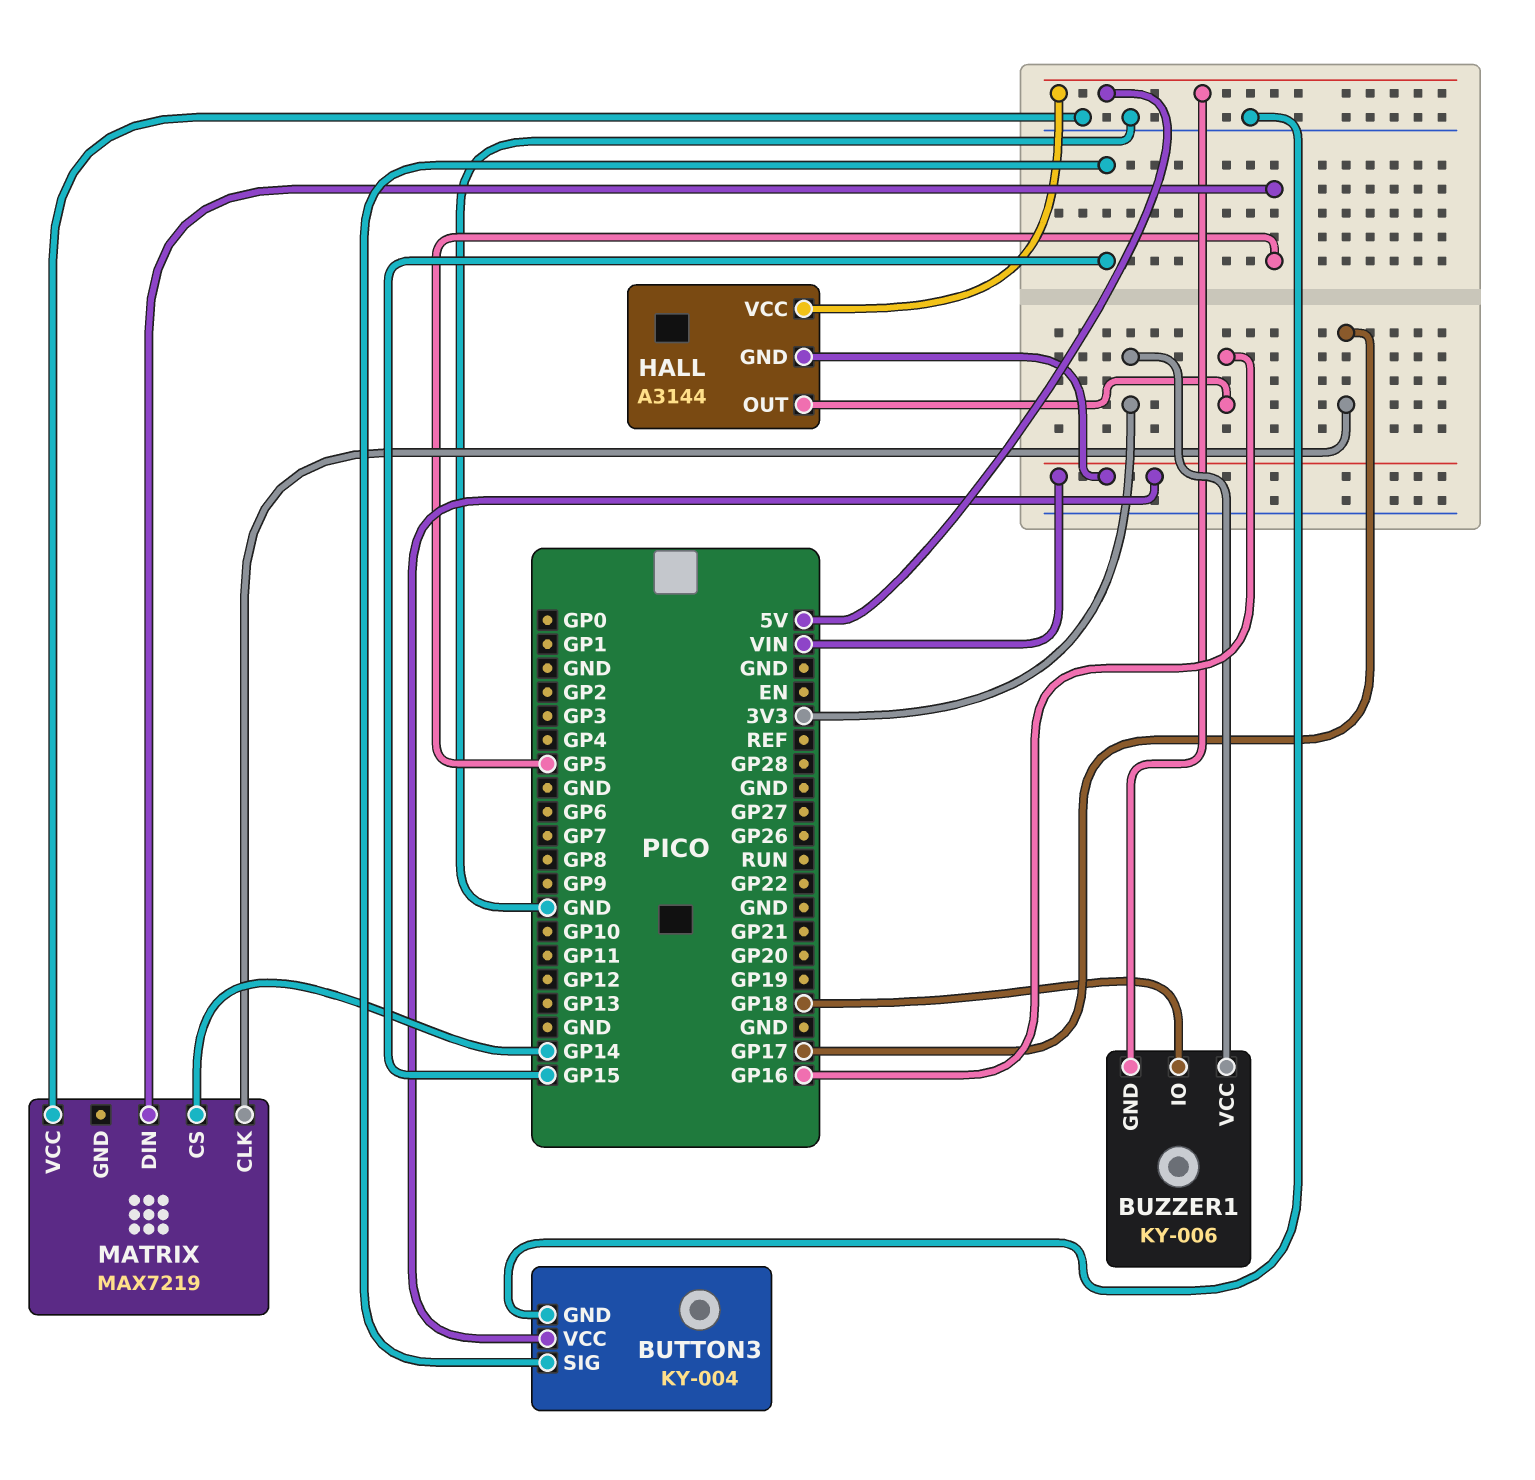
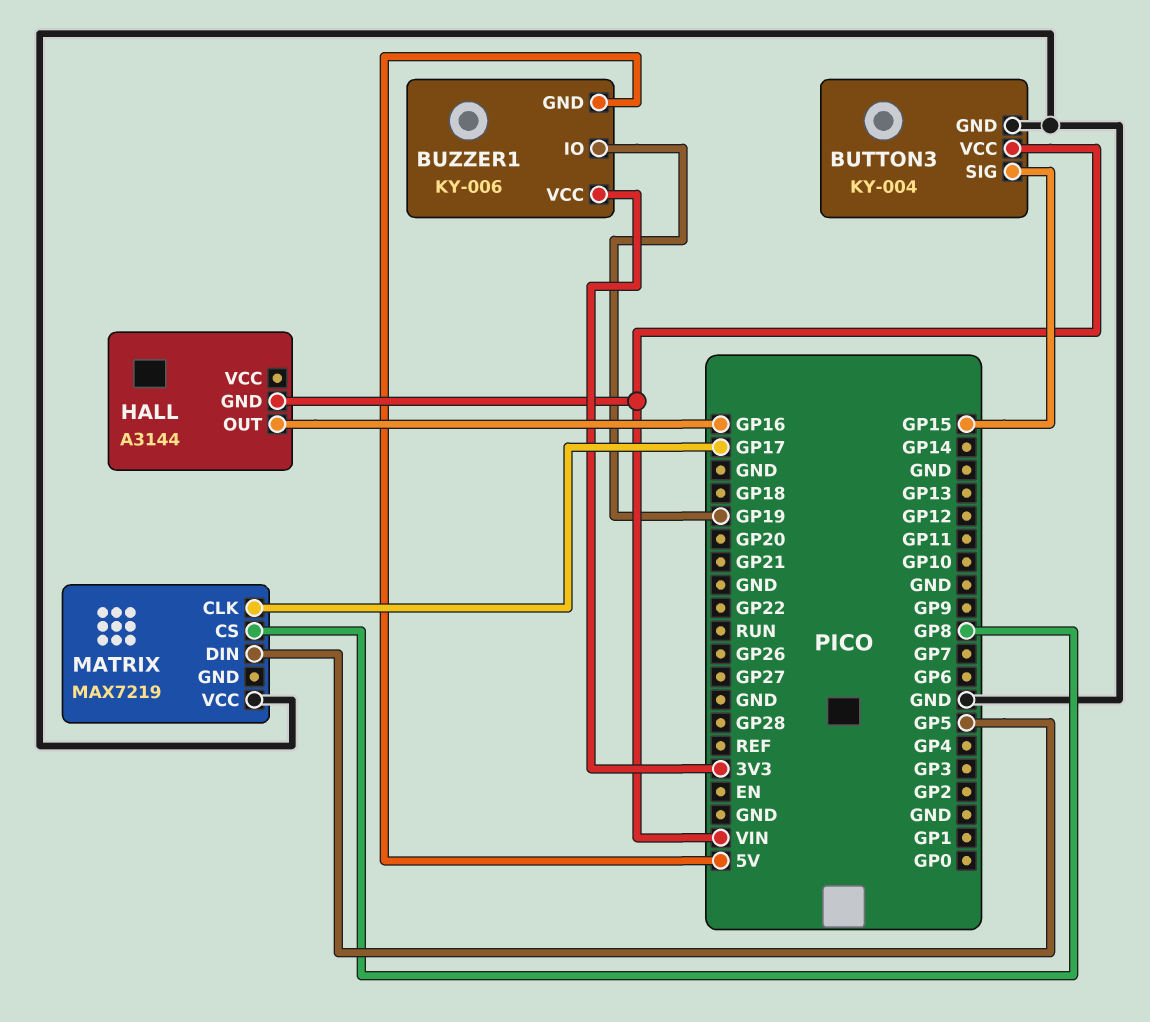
BUZZER1 pin IO: GP18 -> GP19
HALL pin VCC: 5V -> none
MATRIX pin CS: GP14 -> GP8

